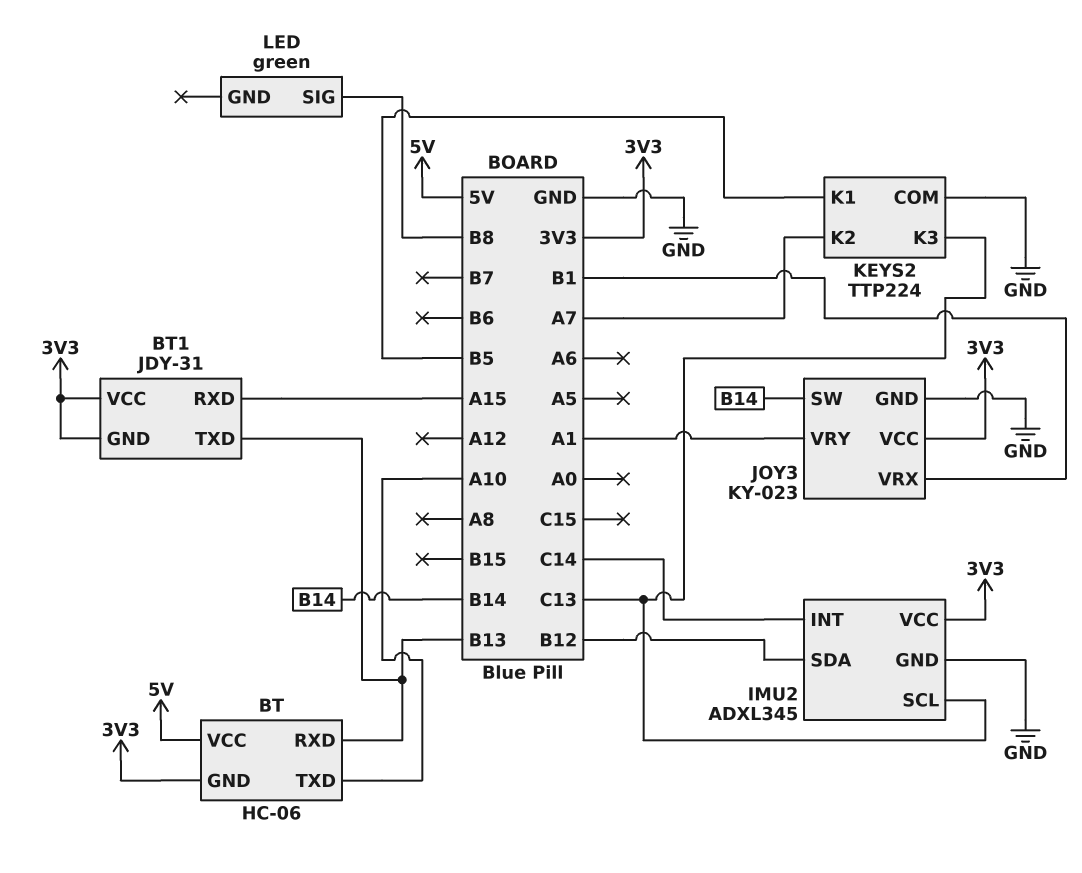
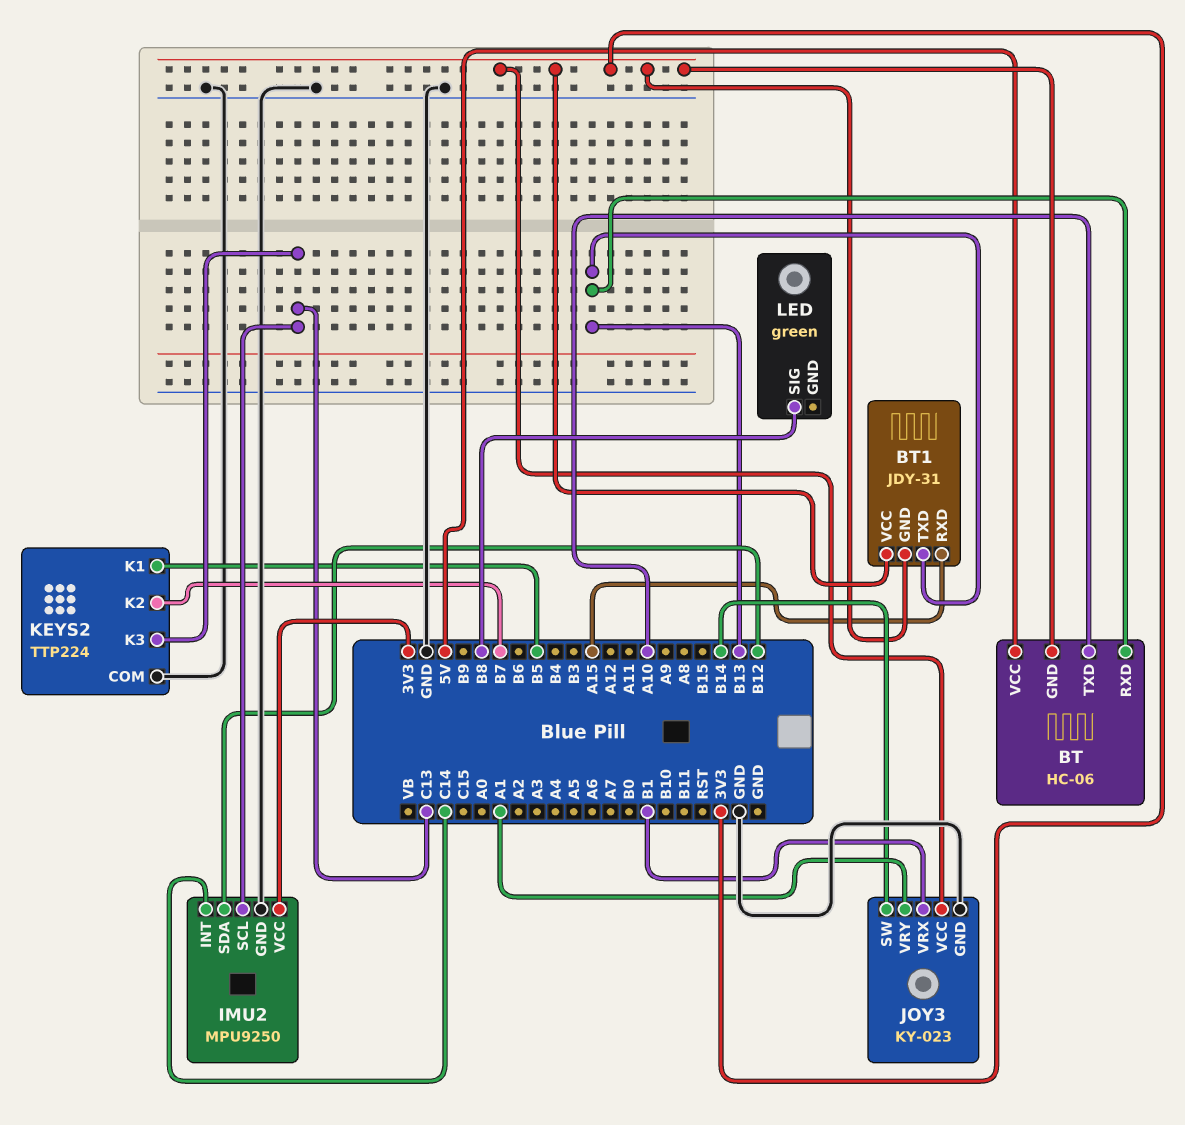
IMU2: ADXL345 -> MPU9250
KEYS2 pin K2: A7 -> B7

